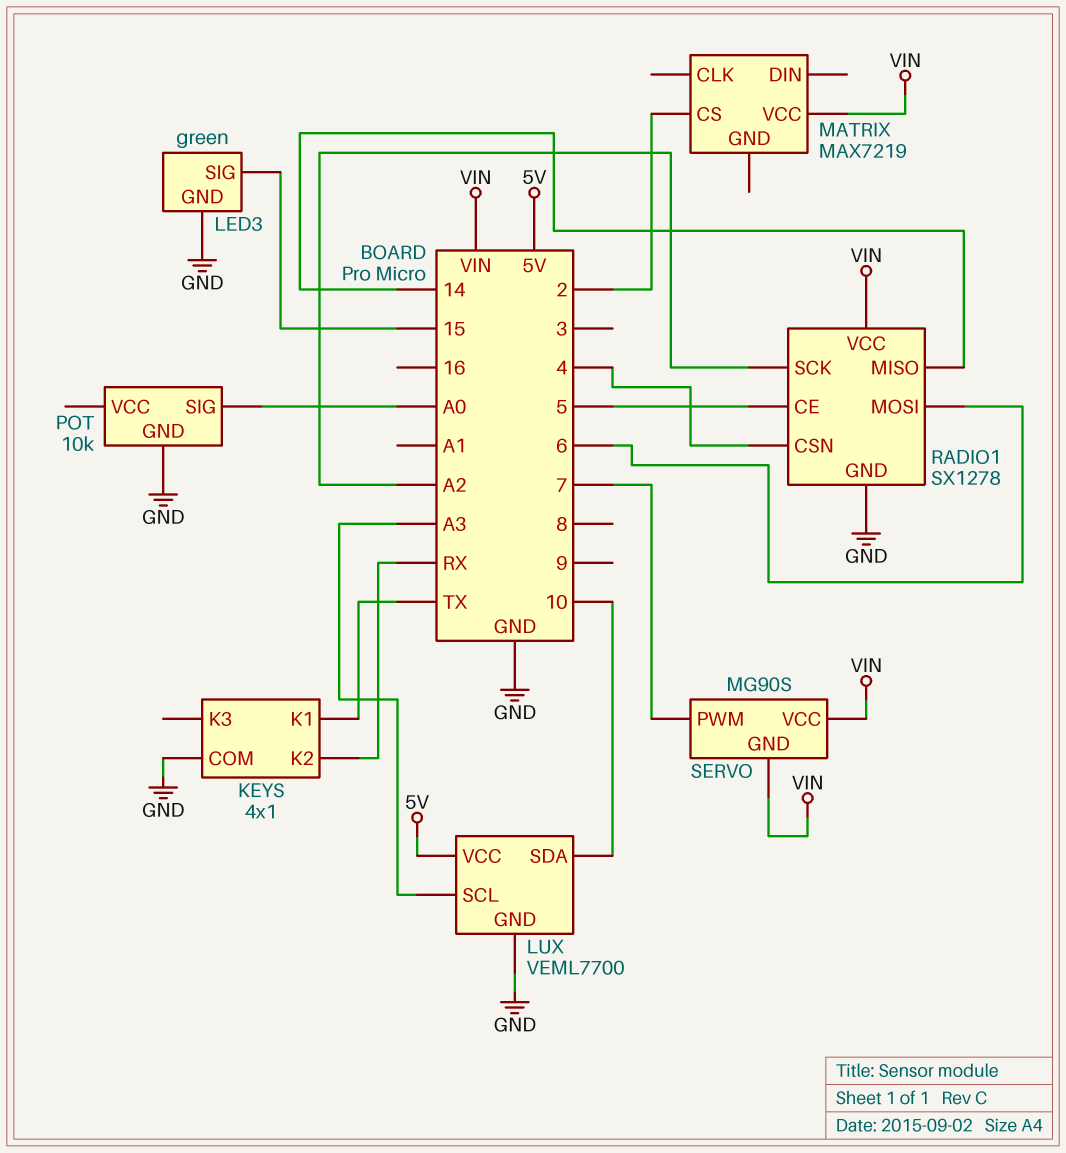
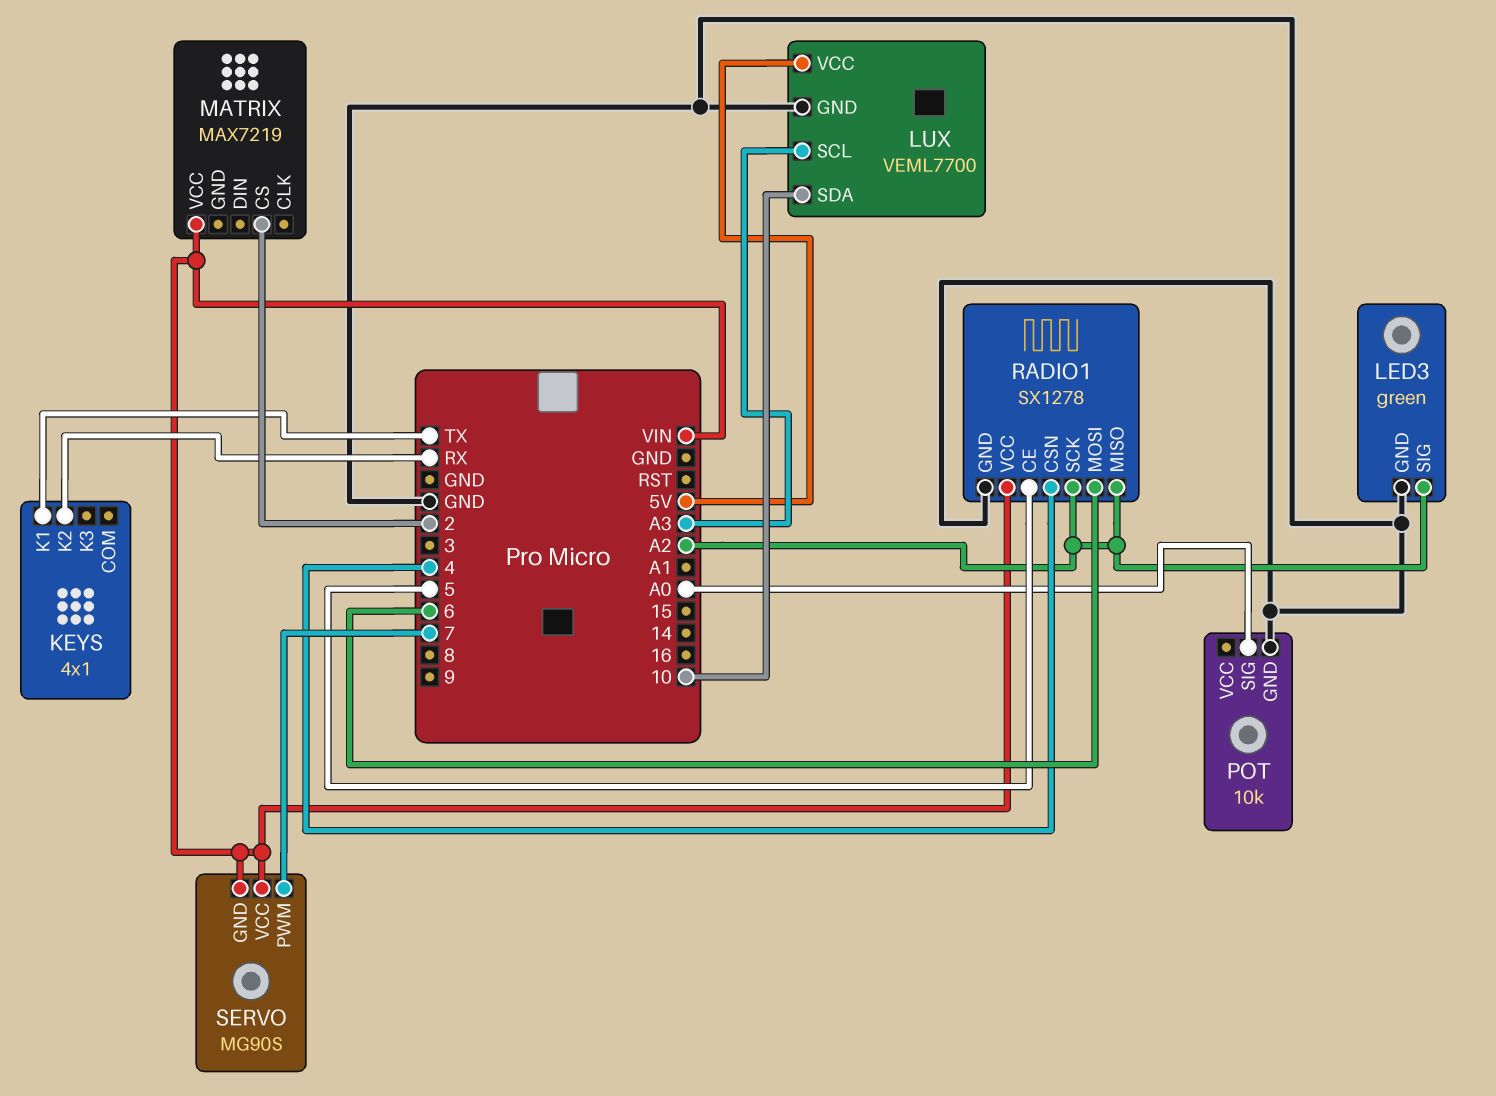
KEYS pin COM: GND -> none
LED3 pin SIG: 15 -> A2
RADIO1 pin MISO: 14 -> A2

